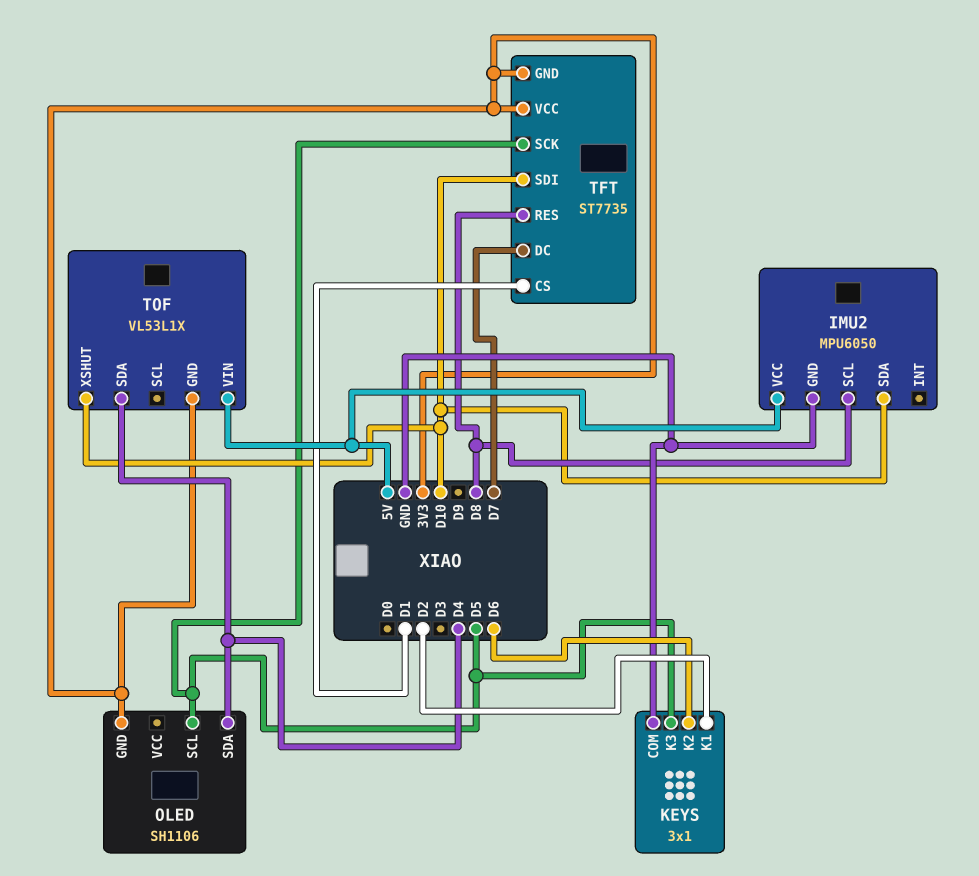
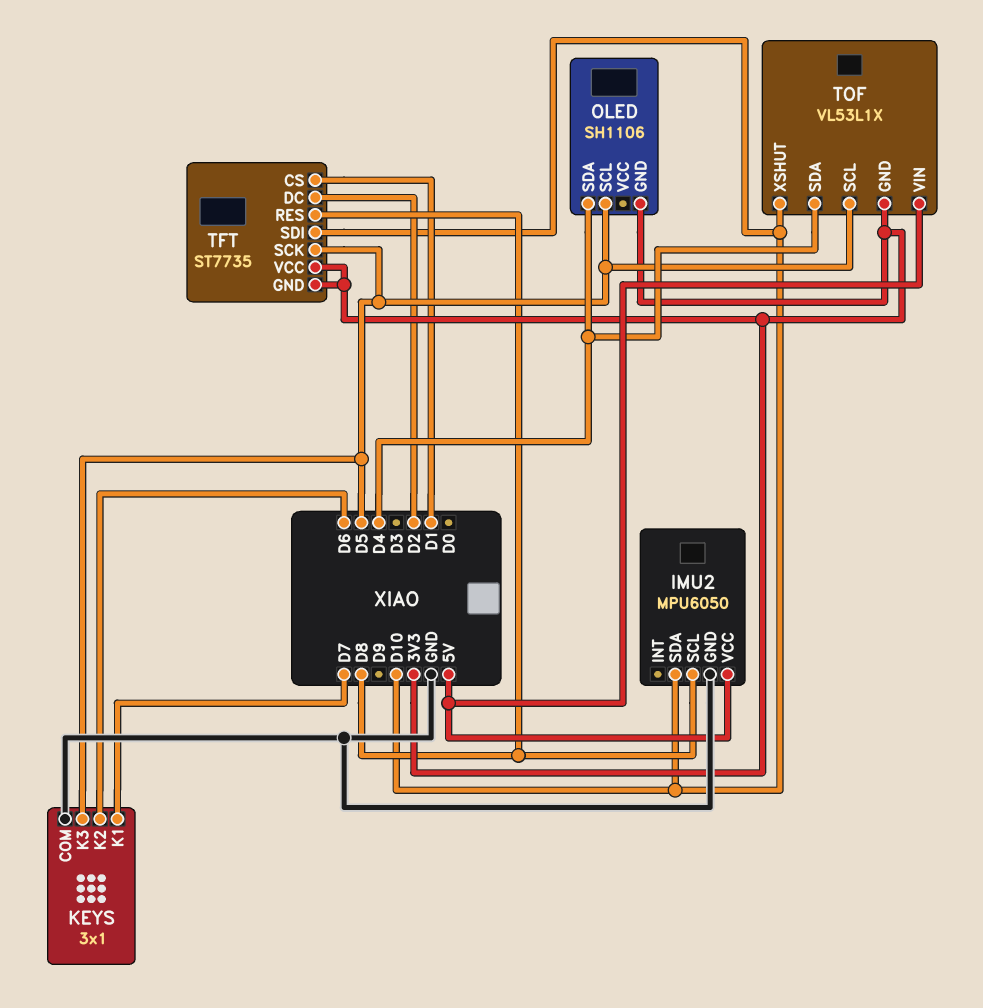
KEYS pin K1: D2 -> D7
TFT pin DC: D7 -> D2
TOF pin SCL: none -> D5

